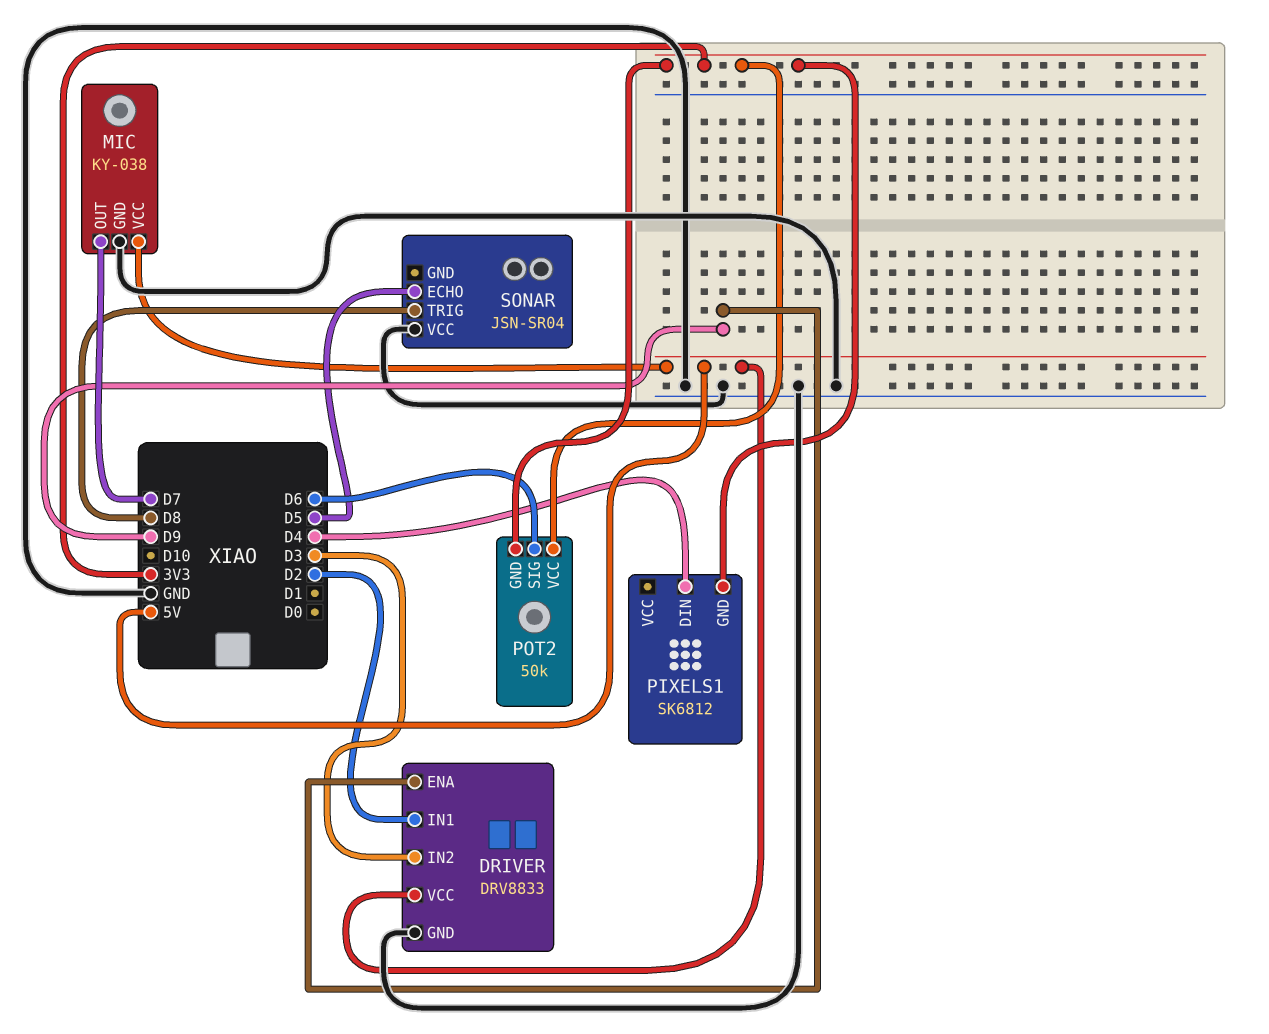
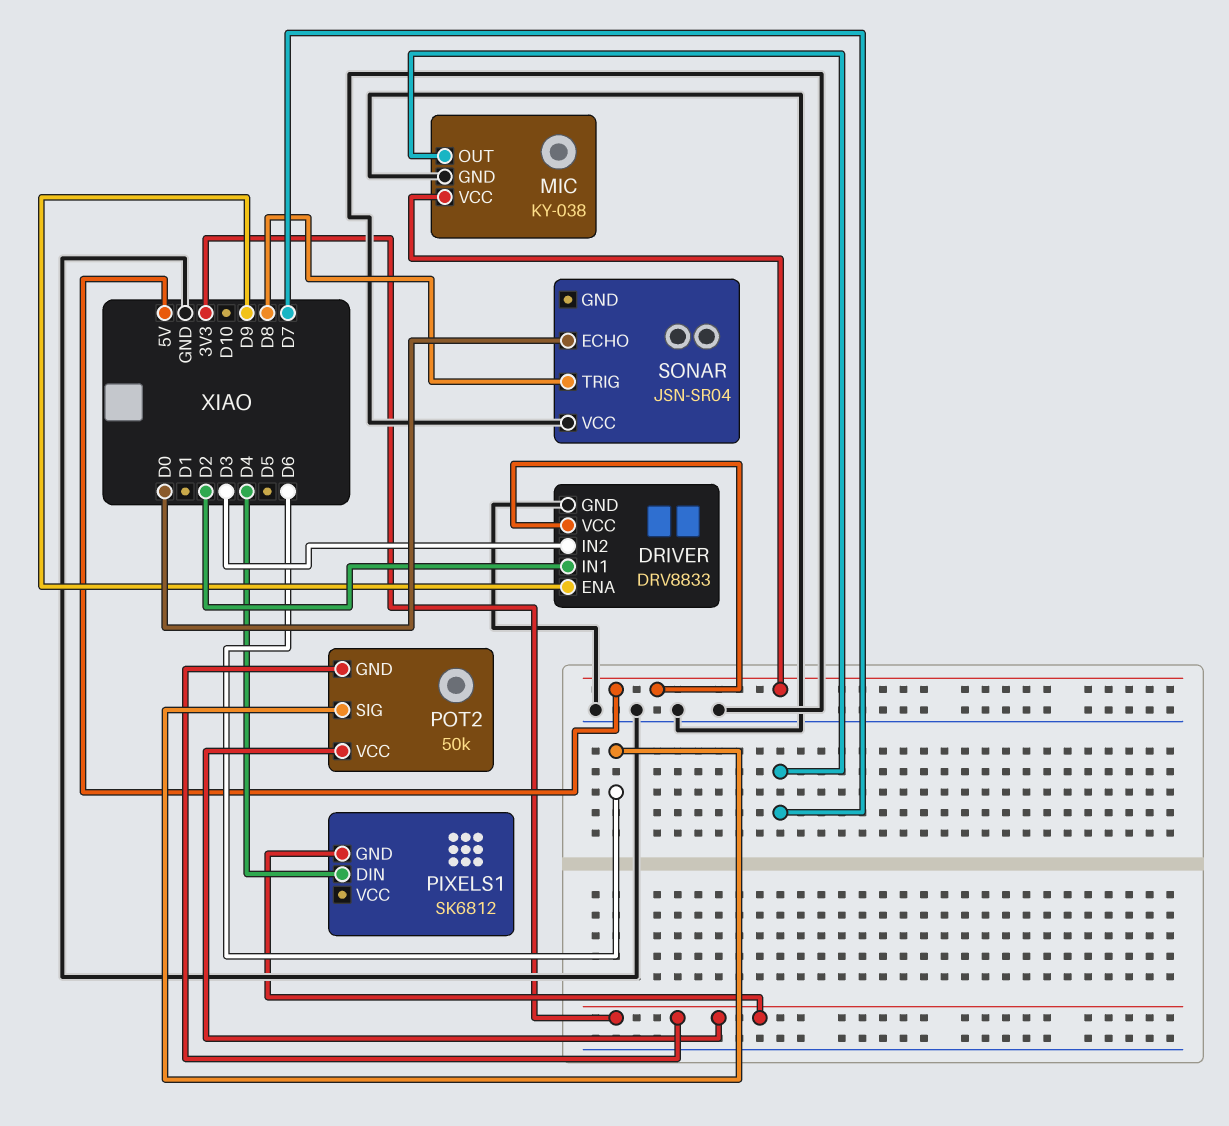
SONAR pin ECHO: D5 -> D0

